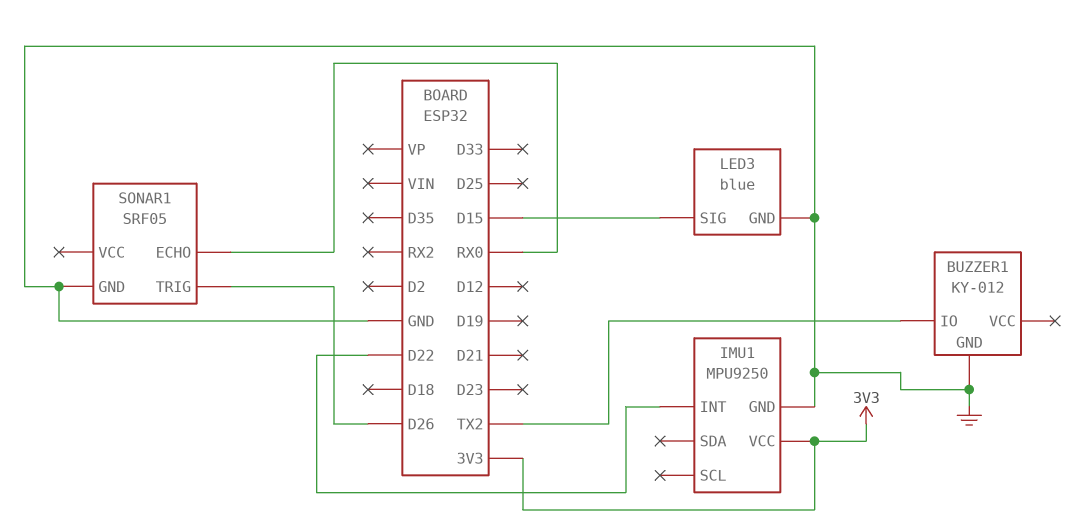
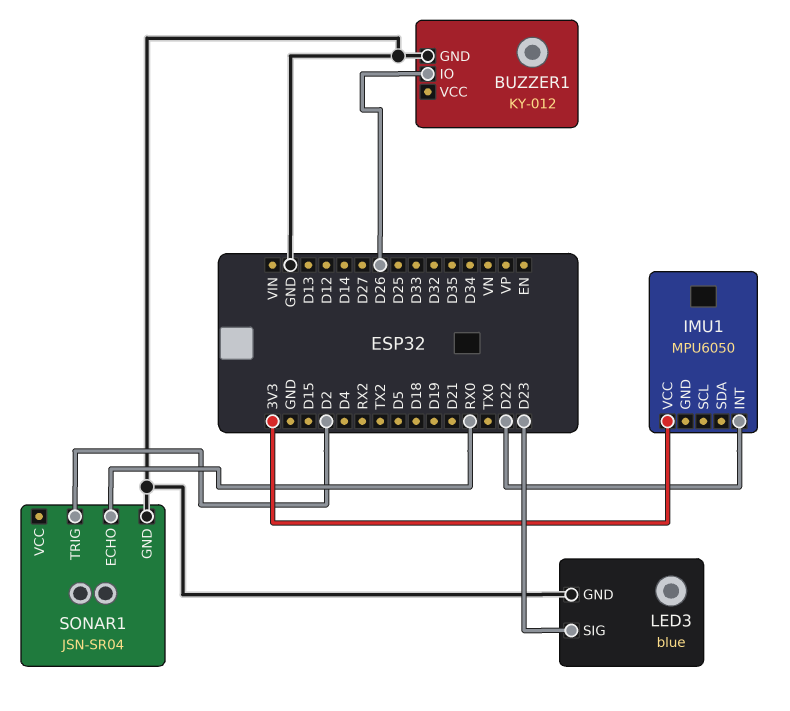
BUZZER1 pin IO: TX2 -> D26
IMU1: MPU9250 -> MPU6050
IMU1 pin GND: GND -> none
LED3 pin SIG: D15 -> D23
SONAR1: SRF05 -> JSN-SR04
SONAR1 pin TRIG: D26 -> D2

